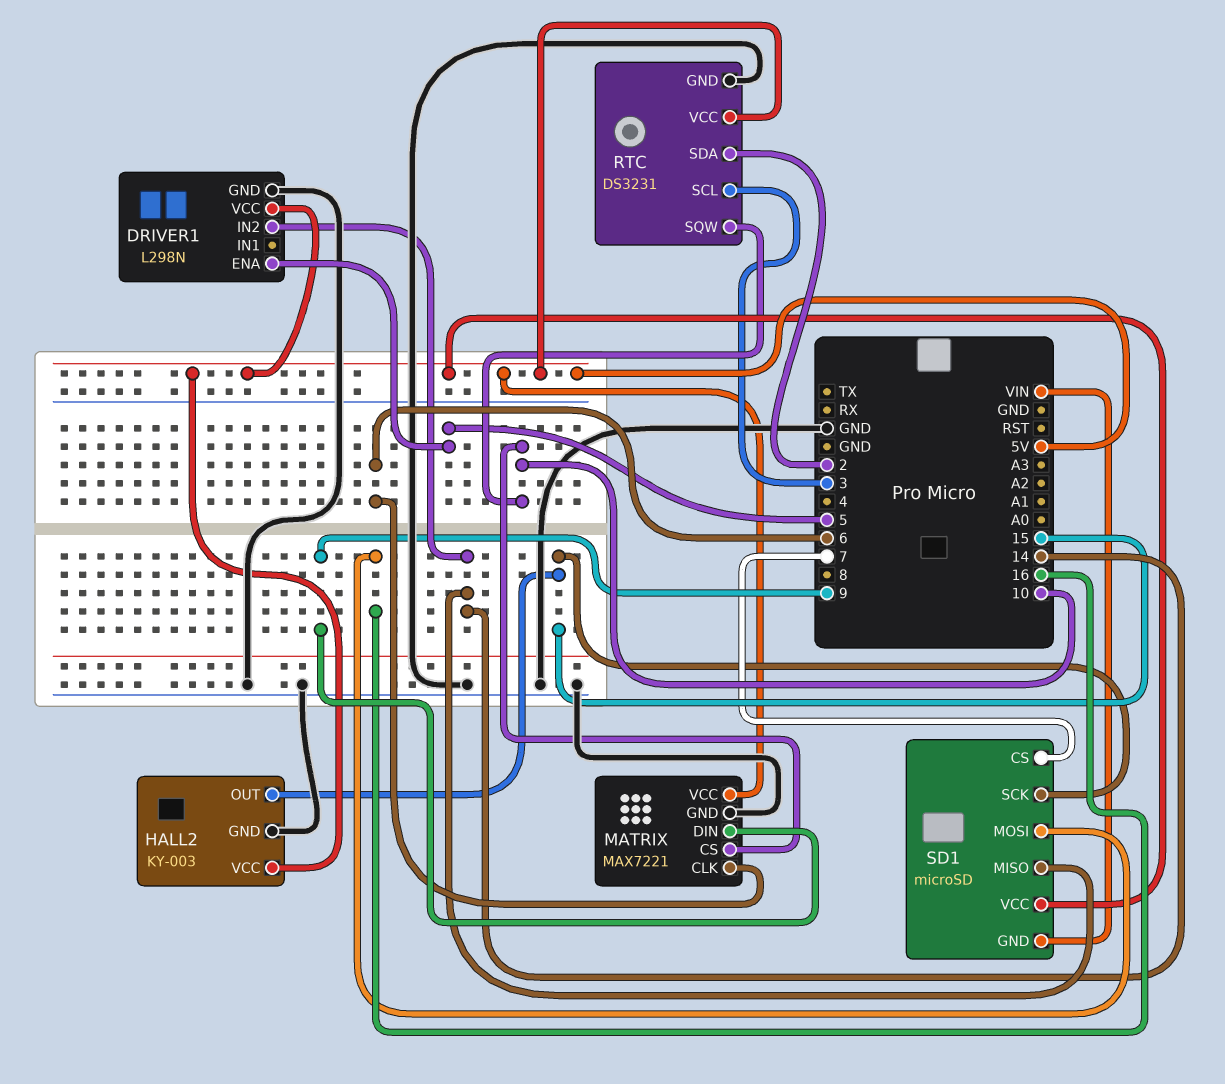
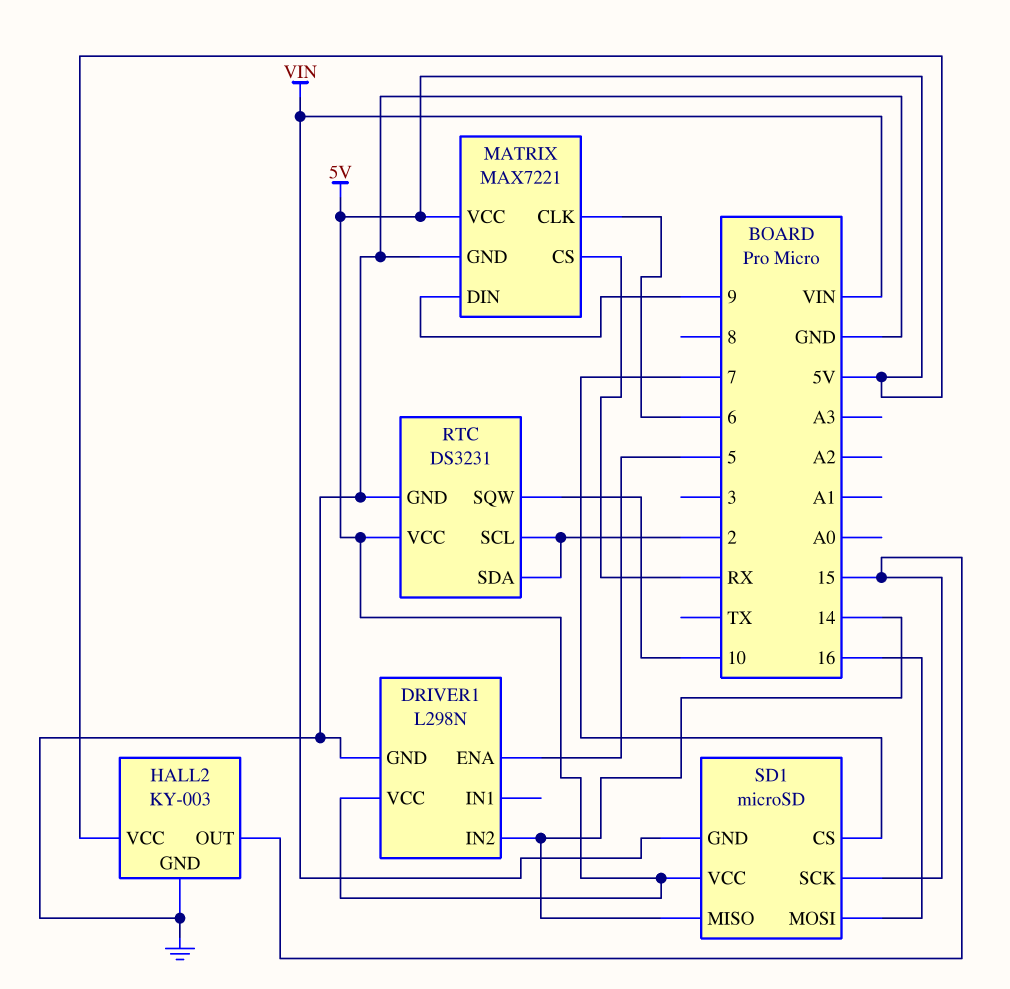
MATRIX pin CS: 10 -> RX
RTC pin SCL: 3 -> 2

